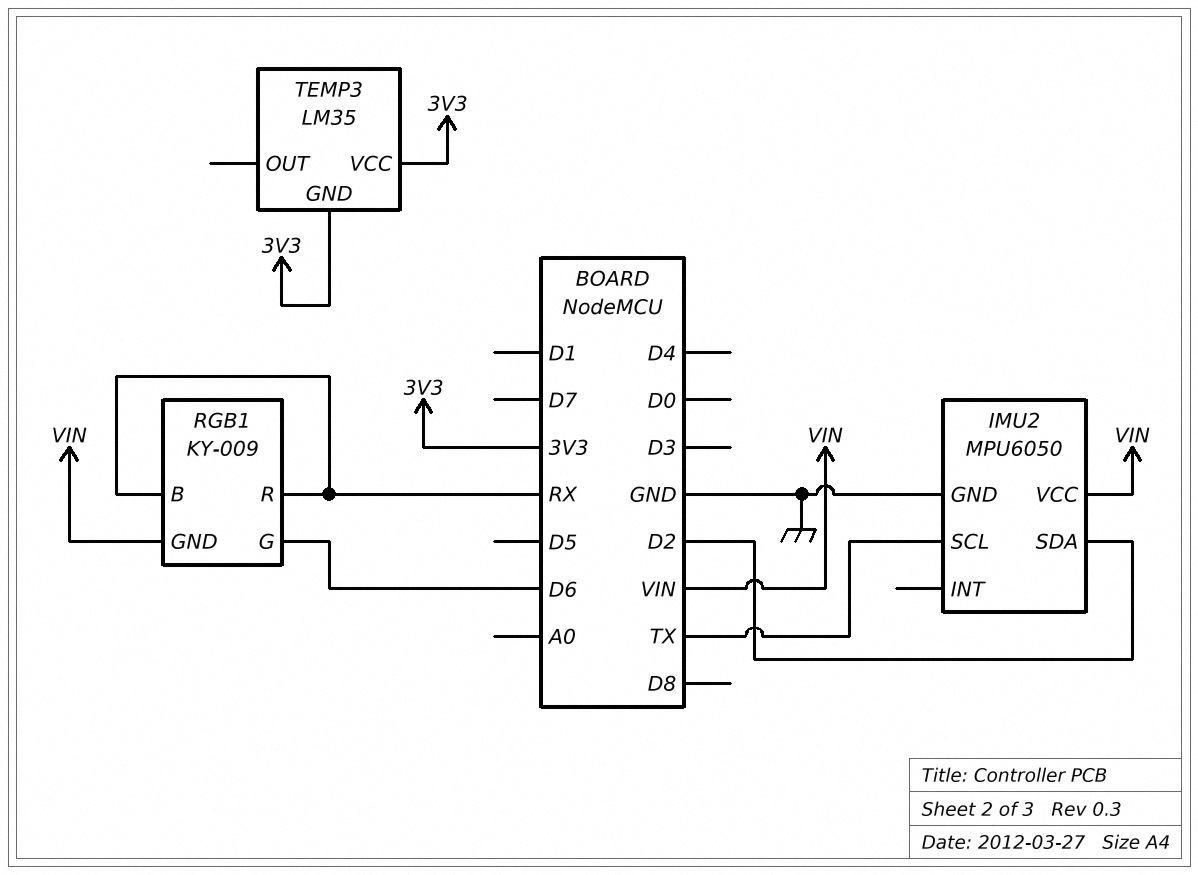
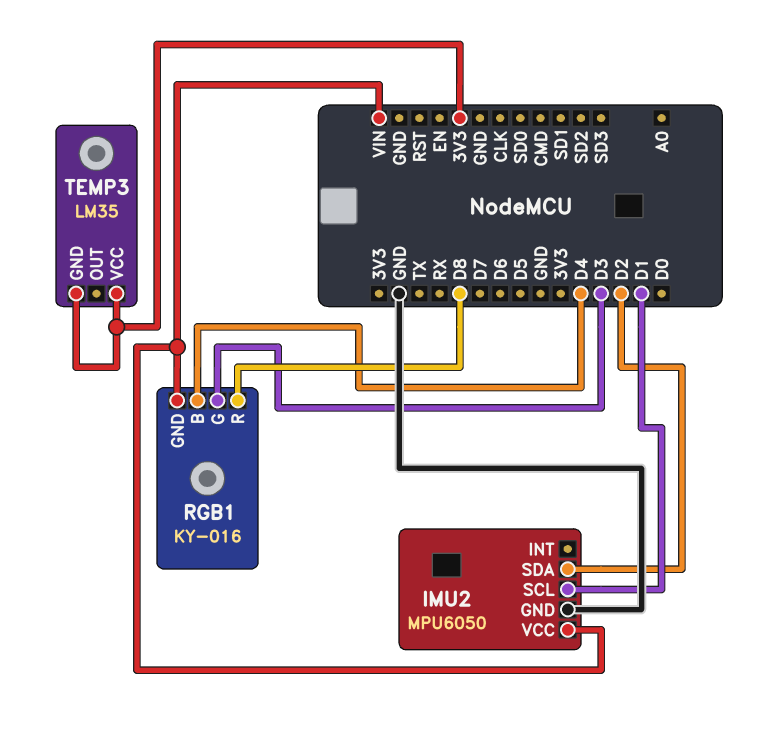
IMU2 pin SCL: TX -> D1
RGB1: KY-009 -> KY-016
RGB1 pin B: RX -> D4
RGB1 pin G: D6 -> D3
RGB1 pin R: RX -> D8

